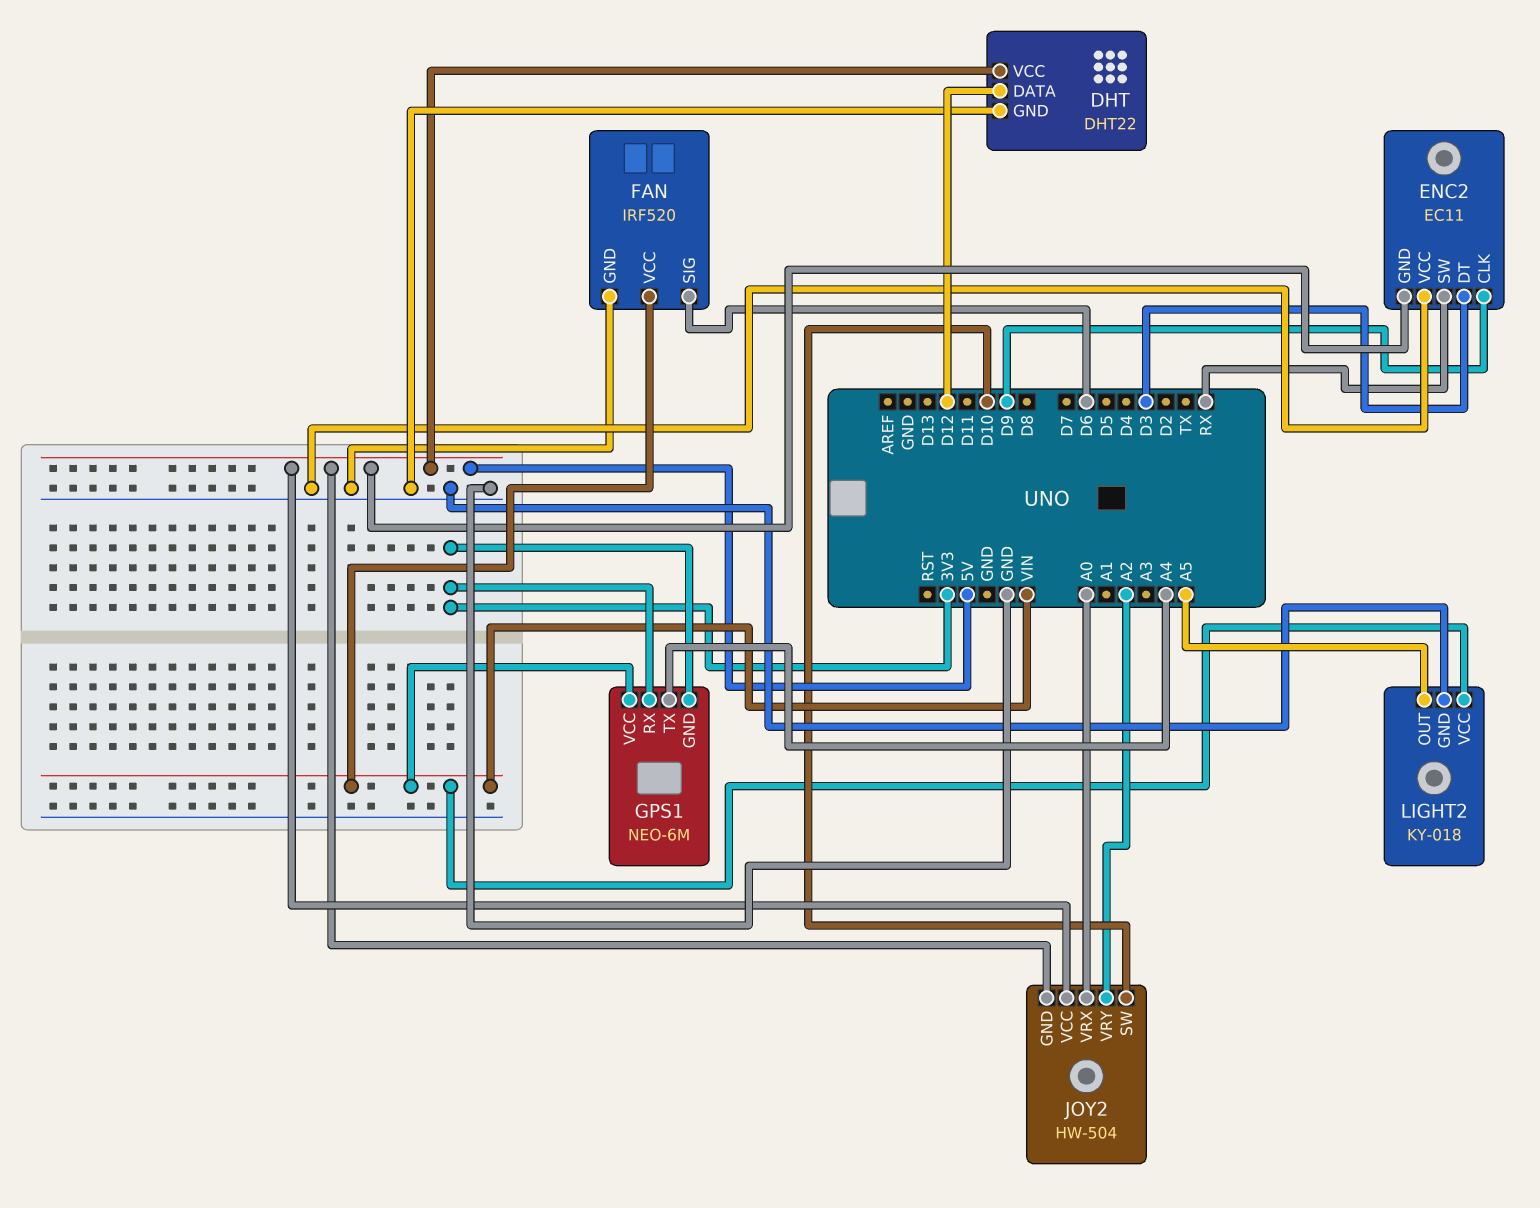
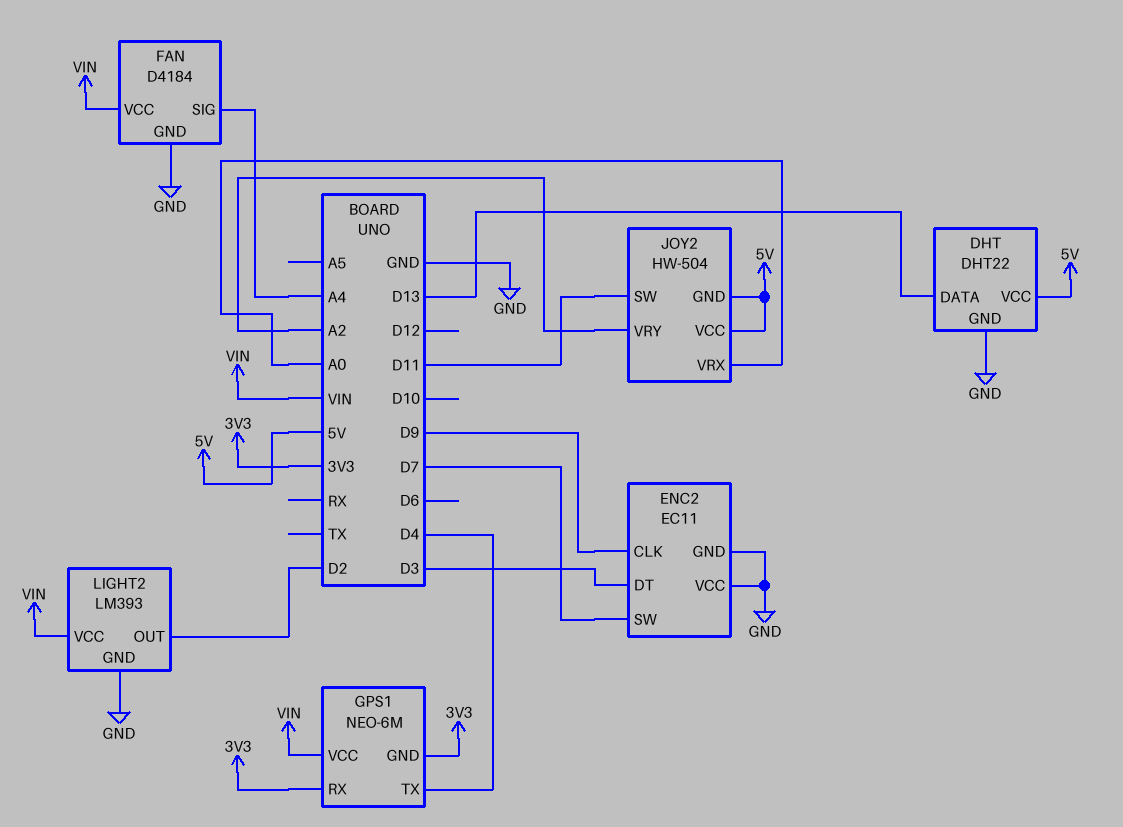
DHT pin DATA: D12 -> D13
ENC2 pin GND: 5V -> GND
ENC2 pin SW: RX -> D7
FAN: IRF520 -> D4184
FAN pin SIG: D6 -> A4
GPS1 pin TX: A4 -> D4
JOY2 pin SW: D10 -> D11
LIGHT2: KY-018 -> LM393
LIGHT2 pin OUT: A5 -> D2

